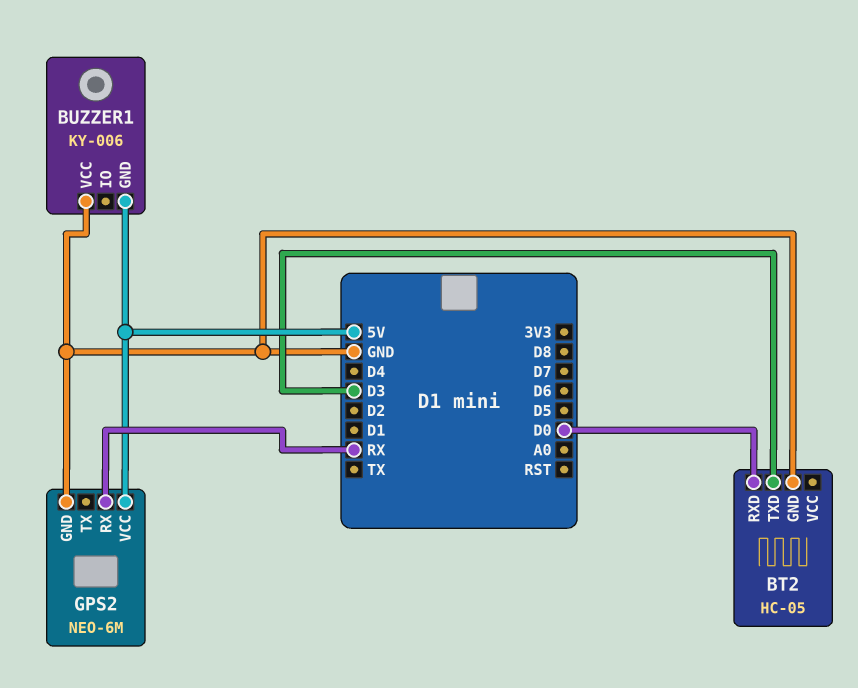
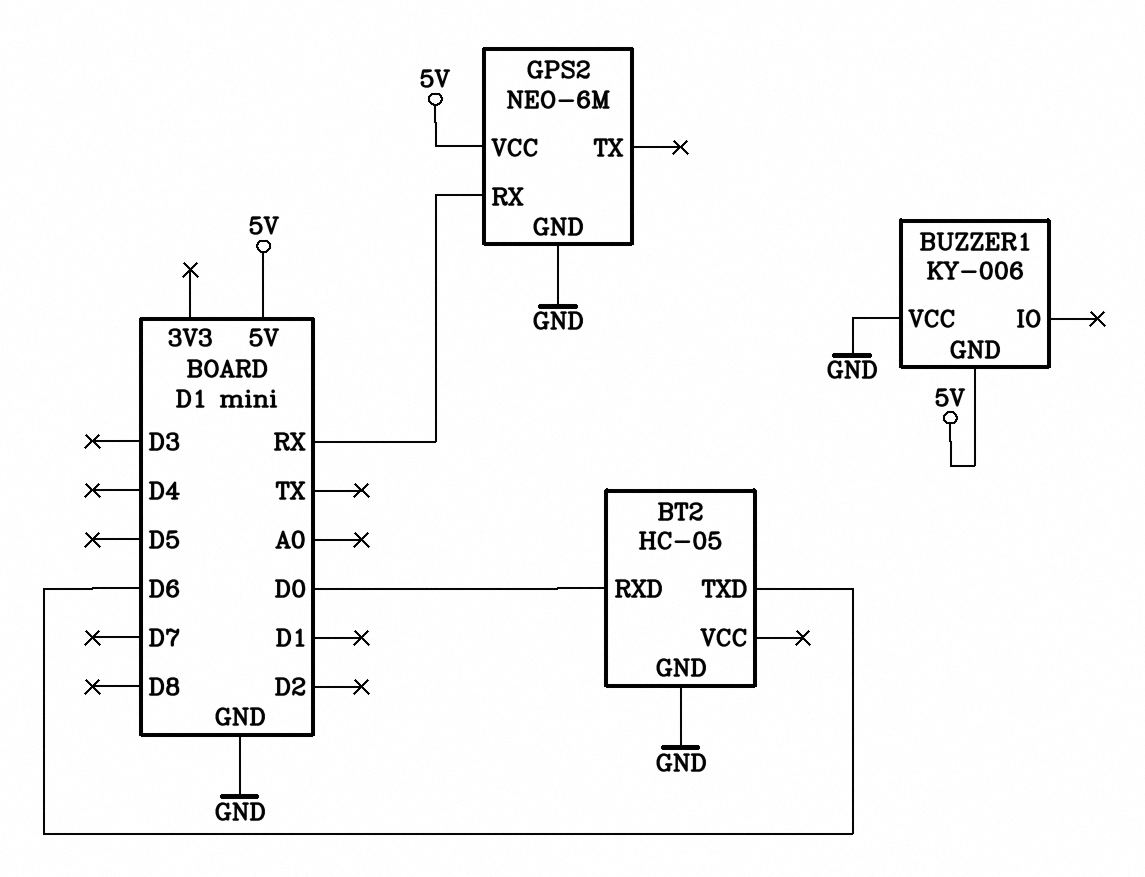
BT2 pin TXD: D3 -> D6

